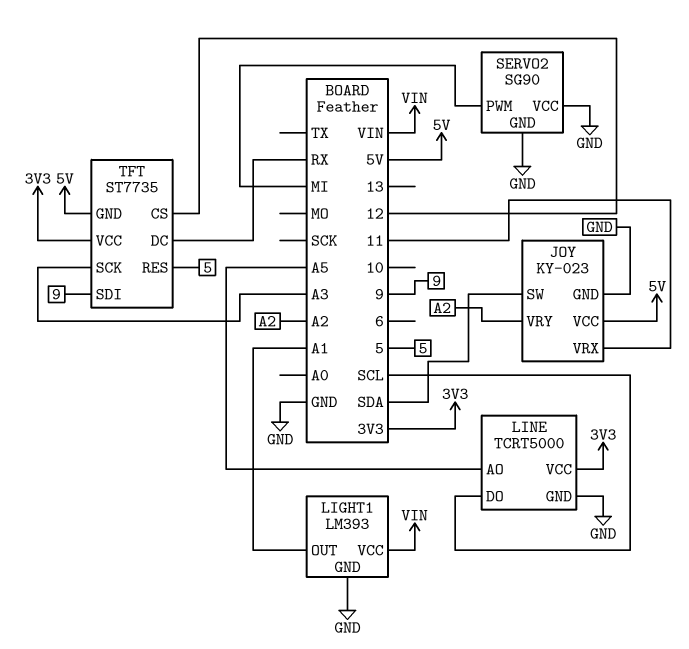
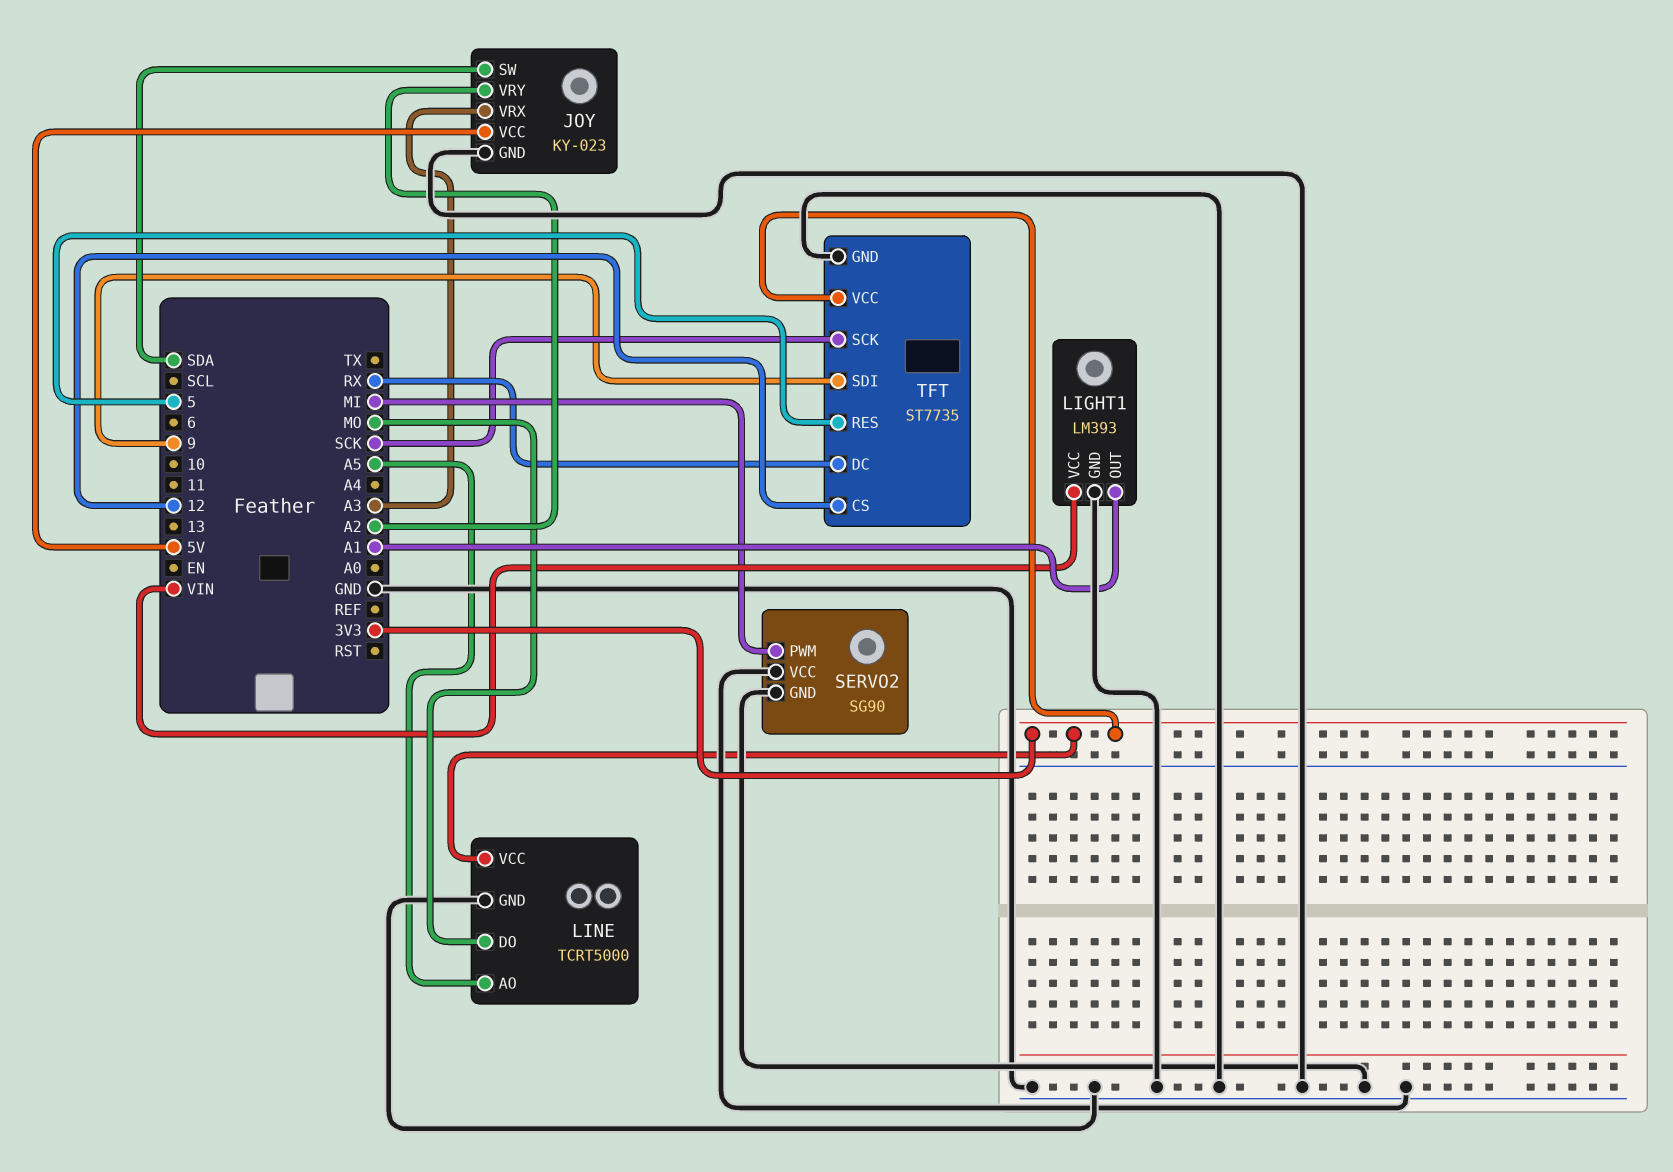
JOY pin VRX: 11 -> A3
LINE pin DO: SCL -> MO
TFT pin GND: 5V -> GND
TFT pin SCK: A3 -> SCK

